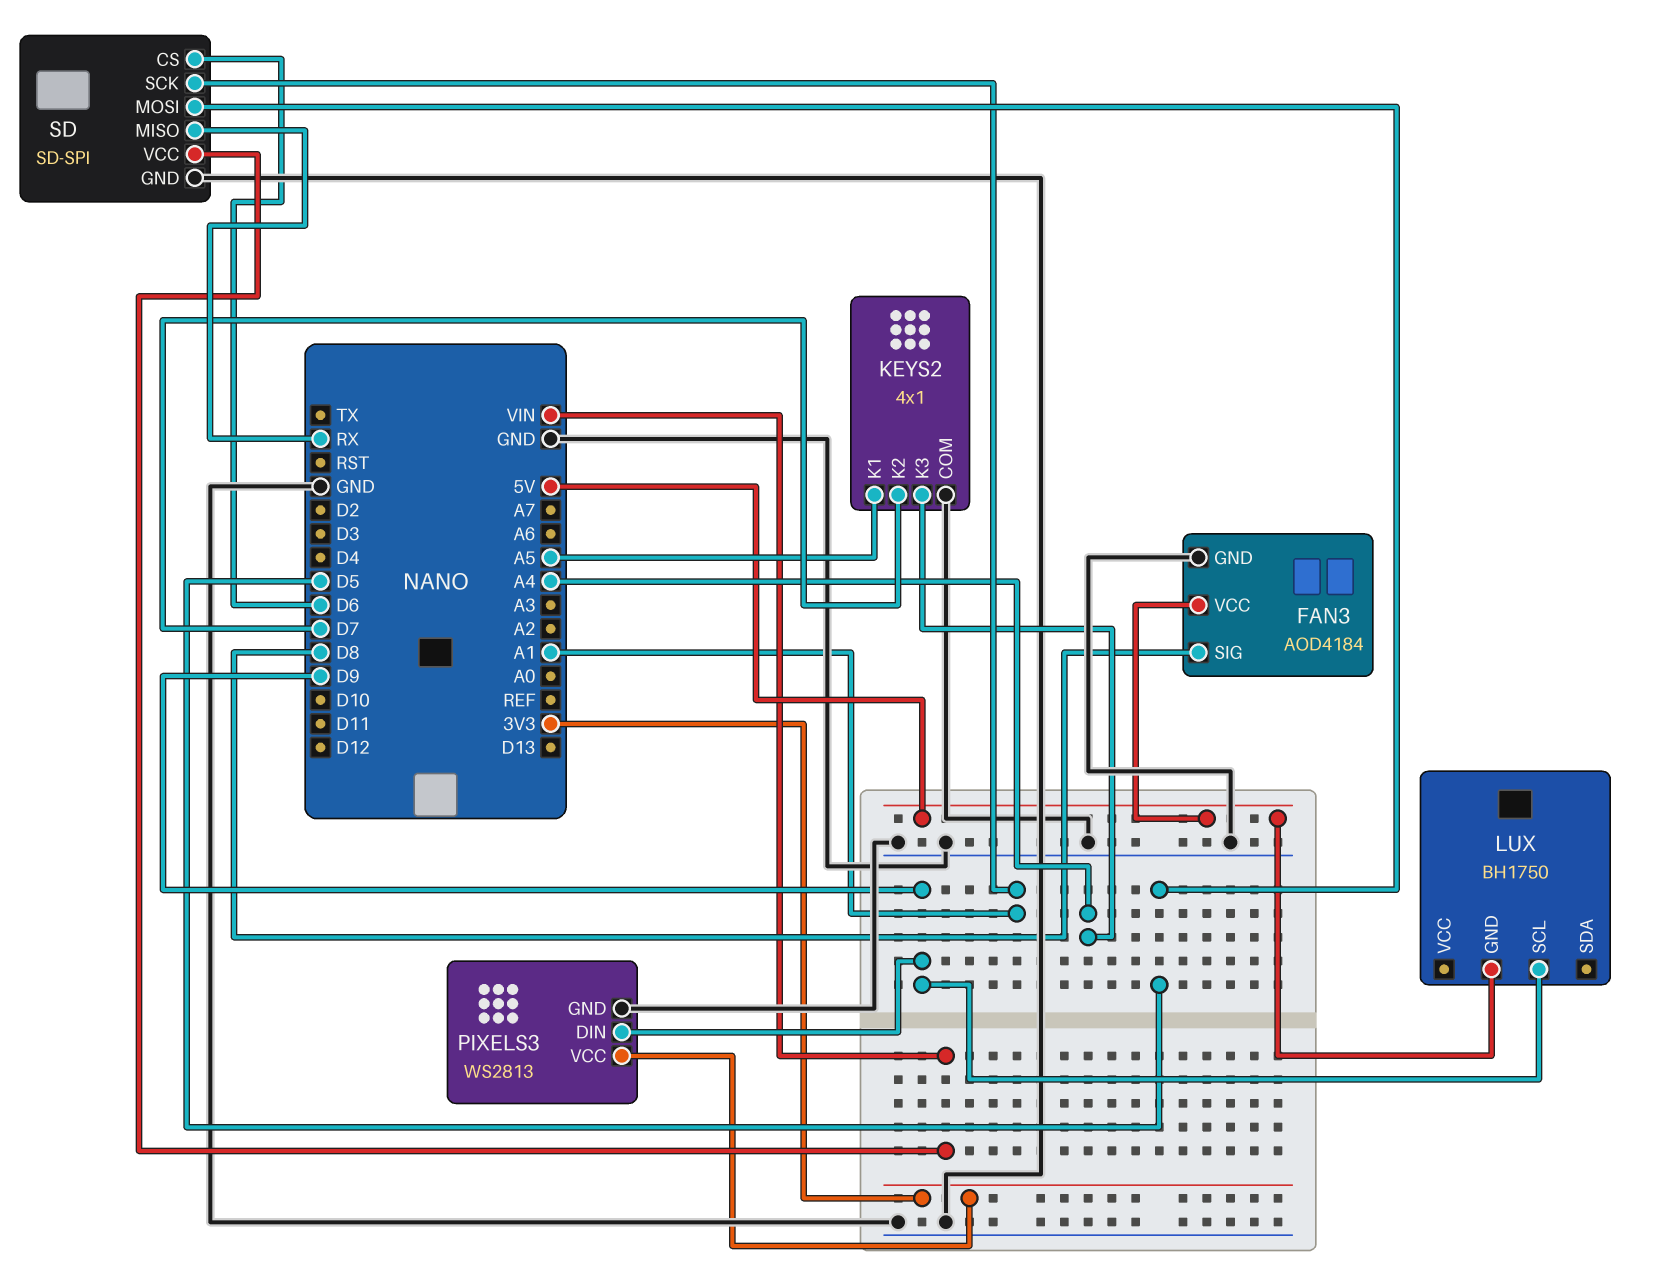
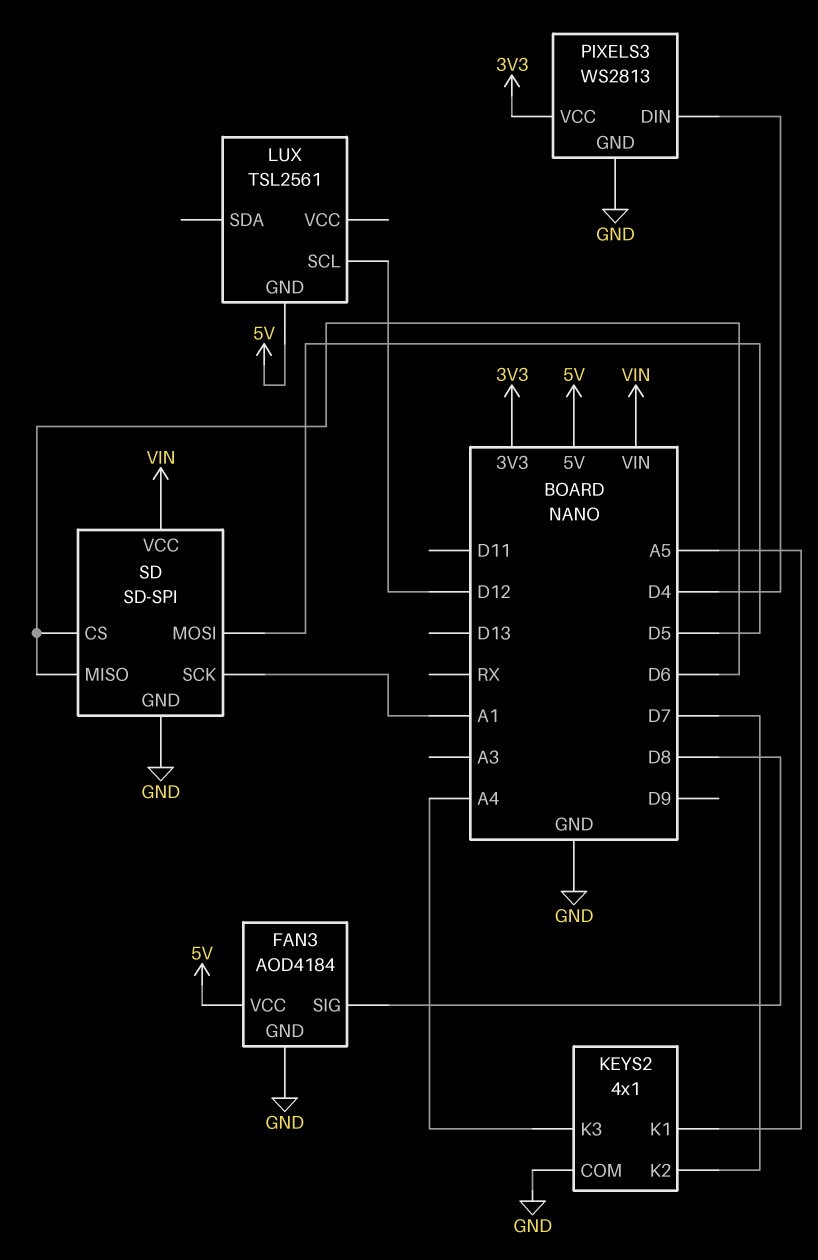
LUX: BH1750 -> TSL2561
LUX pin SCL: D9 -> D12
PIXELS3 pin DIN: D9 -> D4
SD pin MISO: RX -> D6

